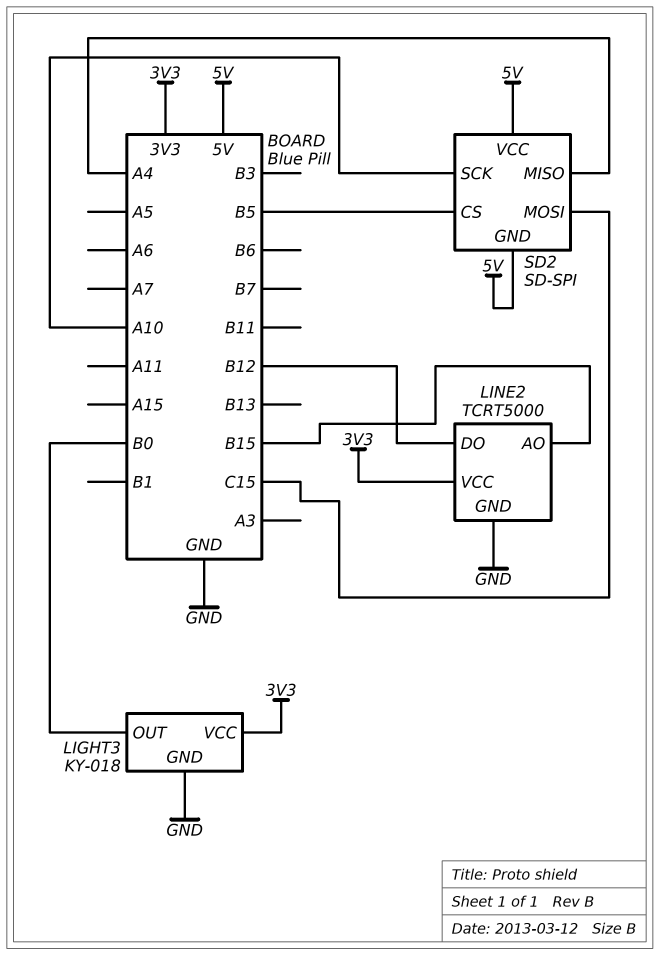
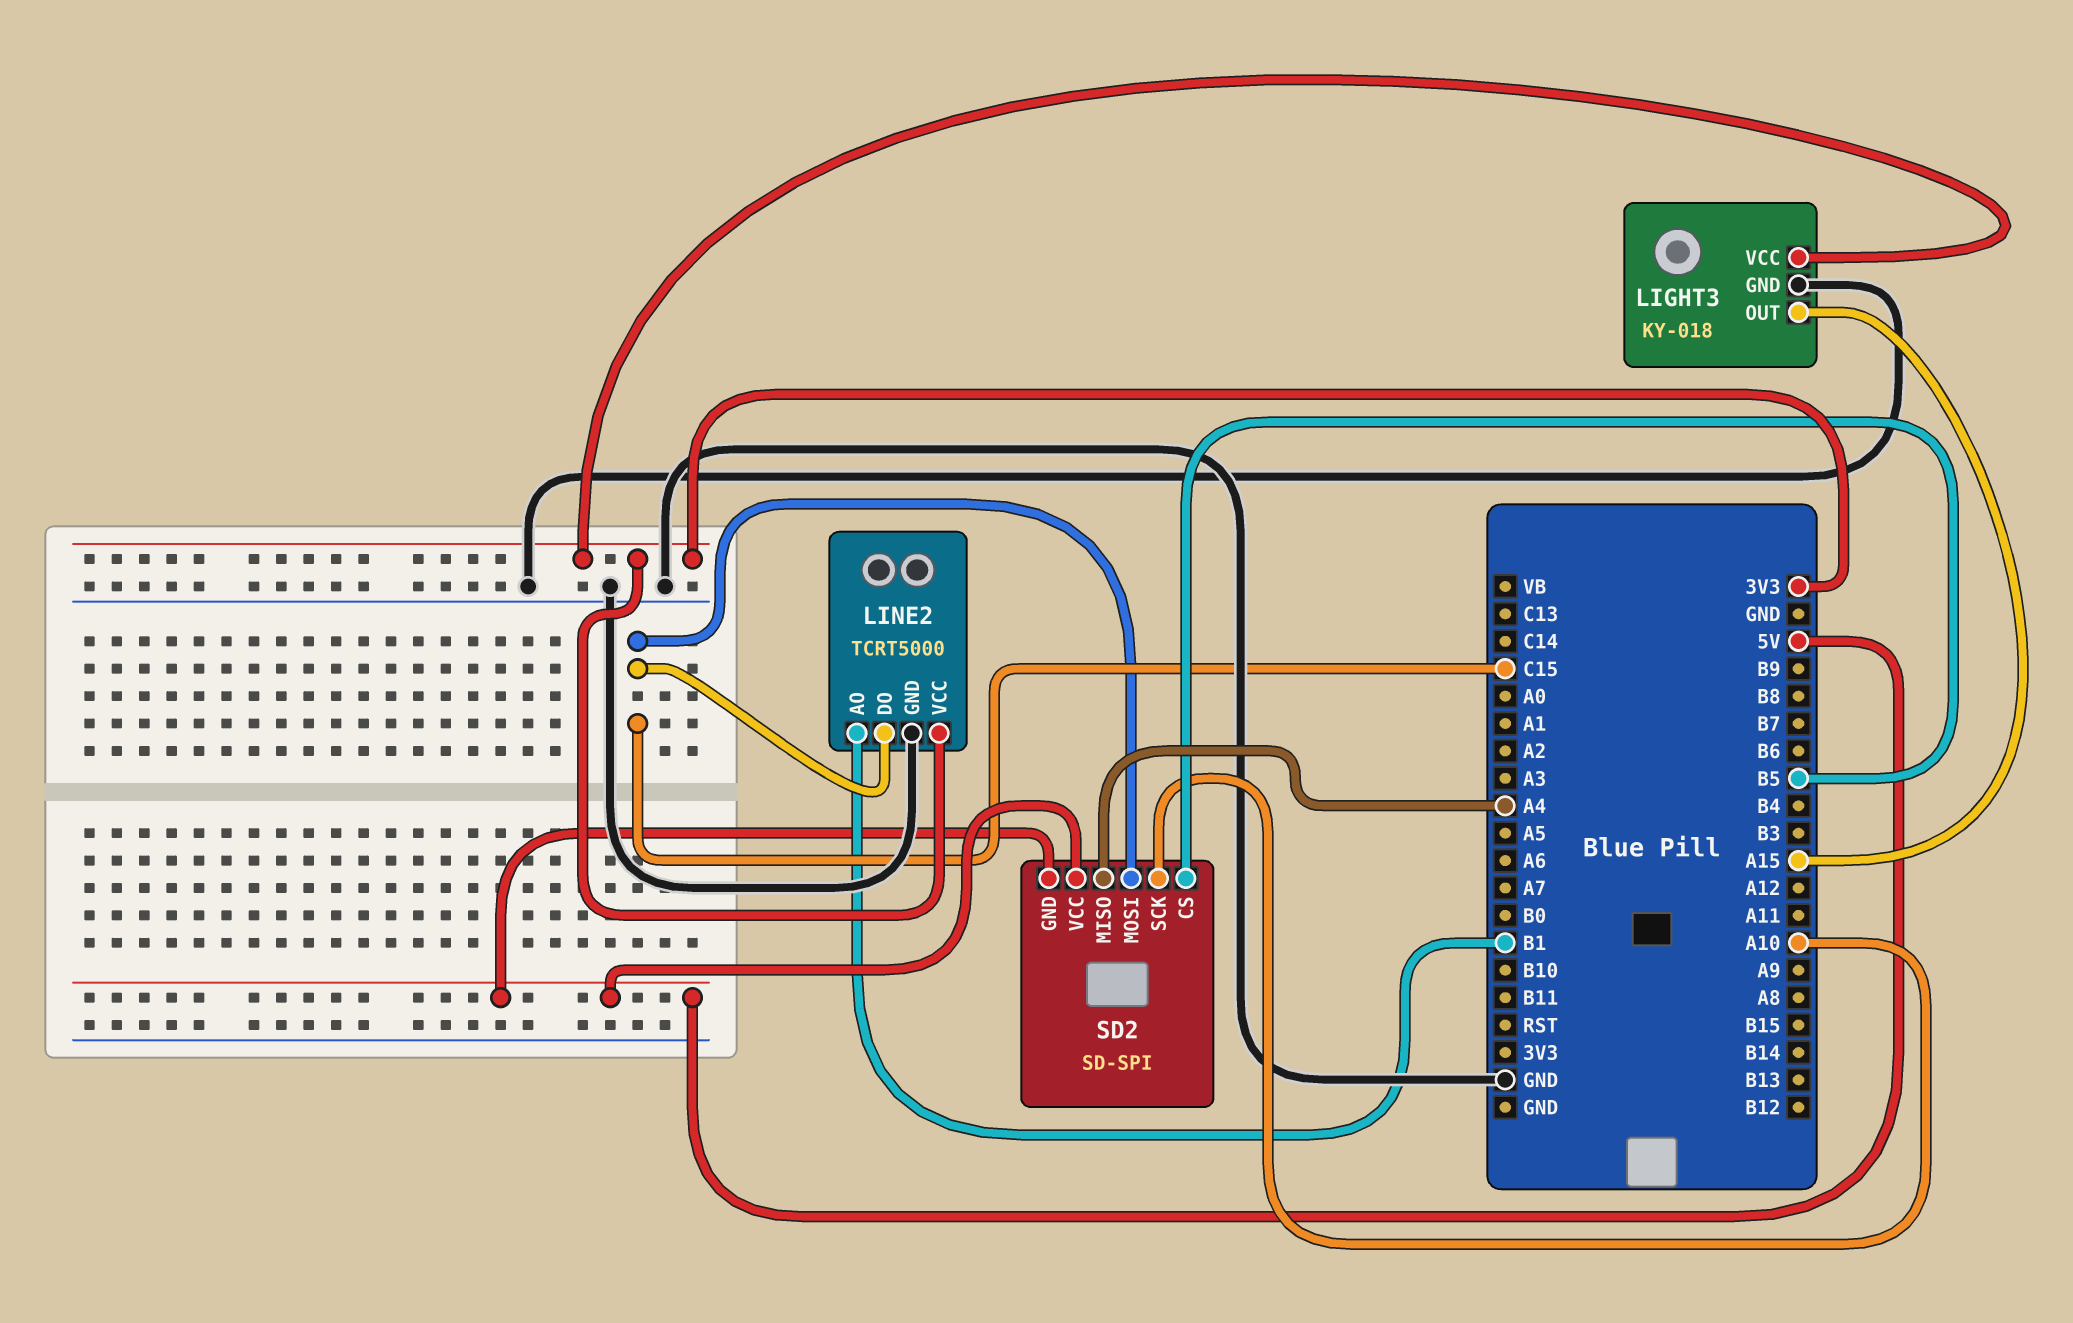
LIGHT3 pin OUT: B0 -> A15
LINE2 pin AO: B15 -> B1
LINE2 pin DO: B12 -> C15

